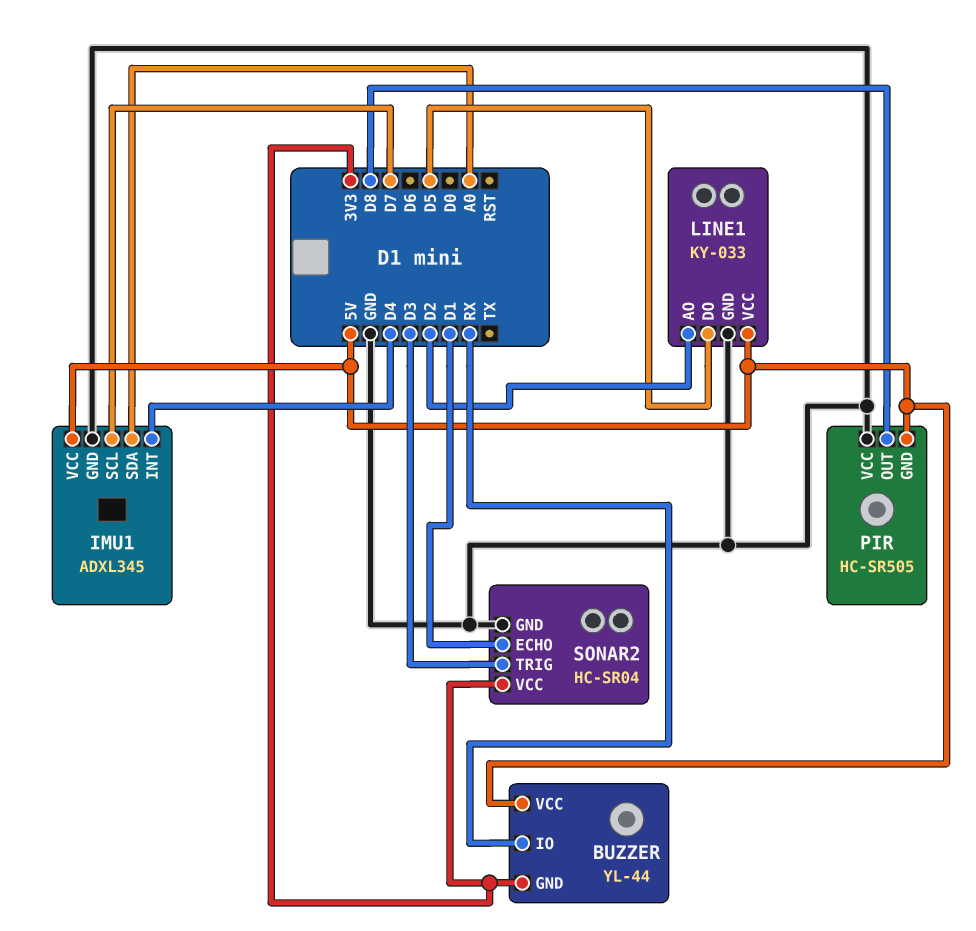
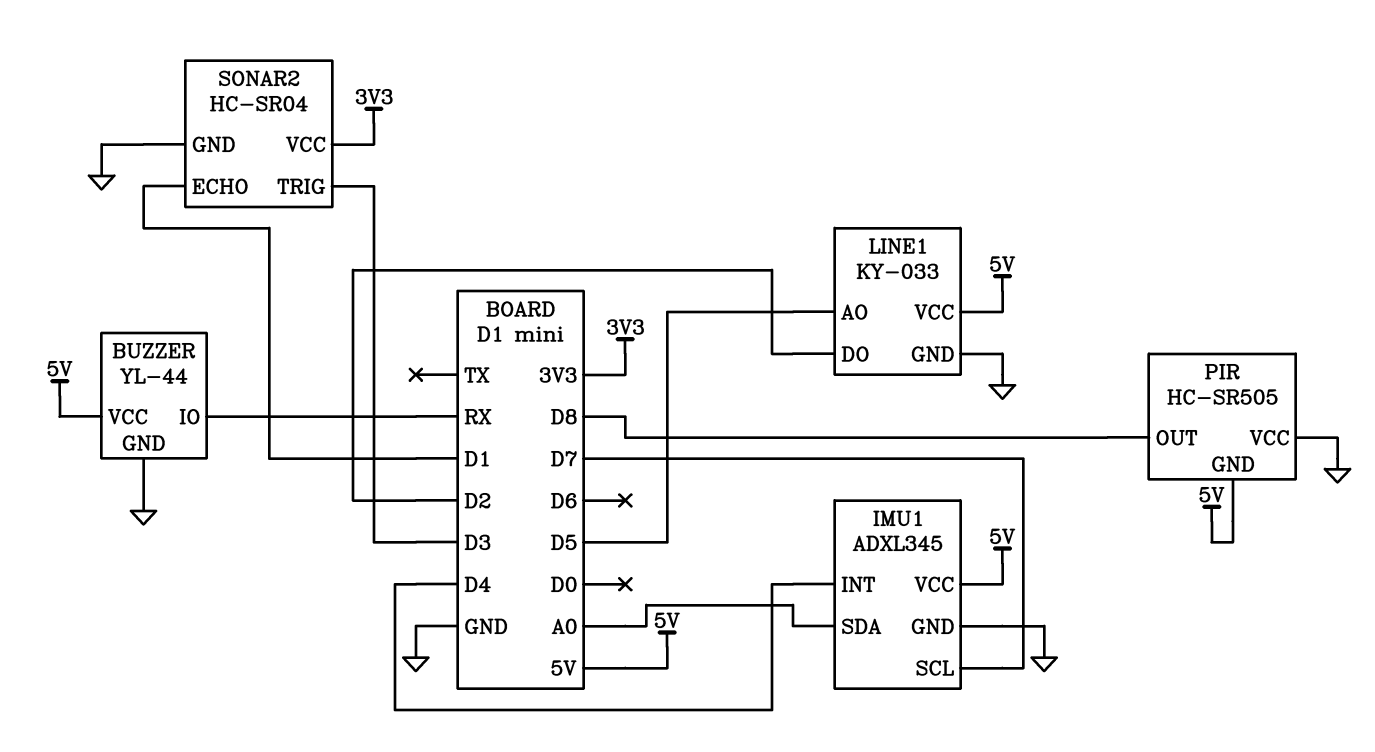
BUZZER pin GND: 3V3 -> GND
LINE1 pin AO: D2 -> D5
LINE1 pin DO: D5 -> D2

